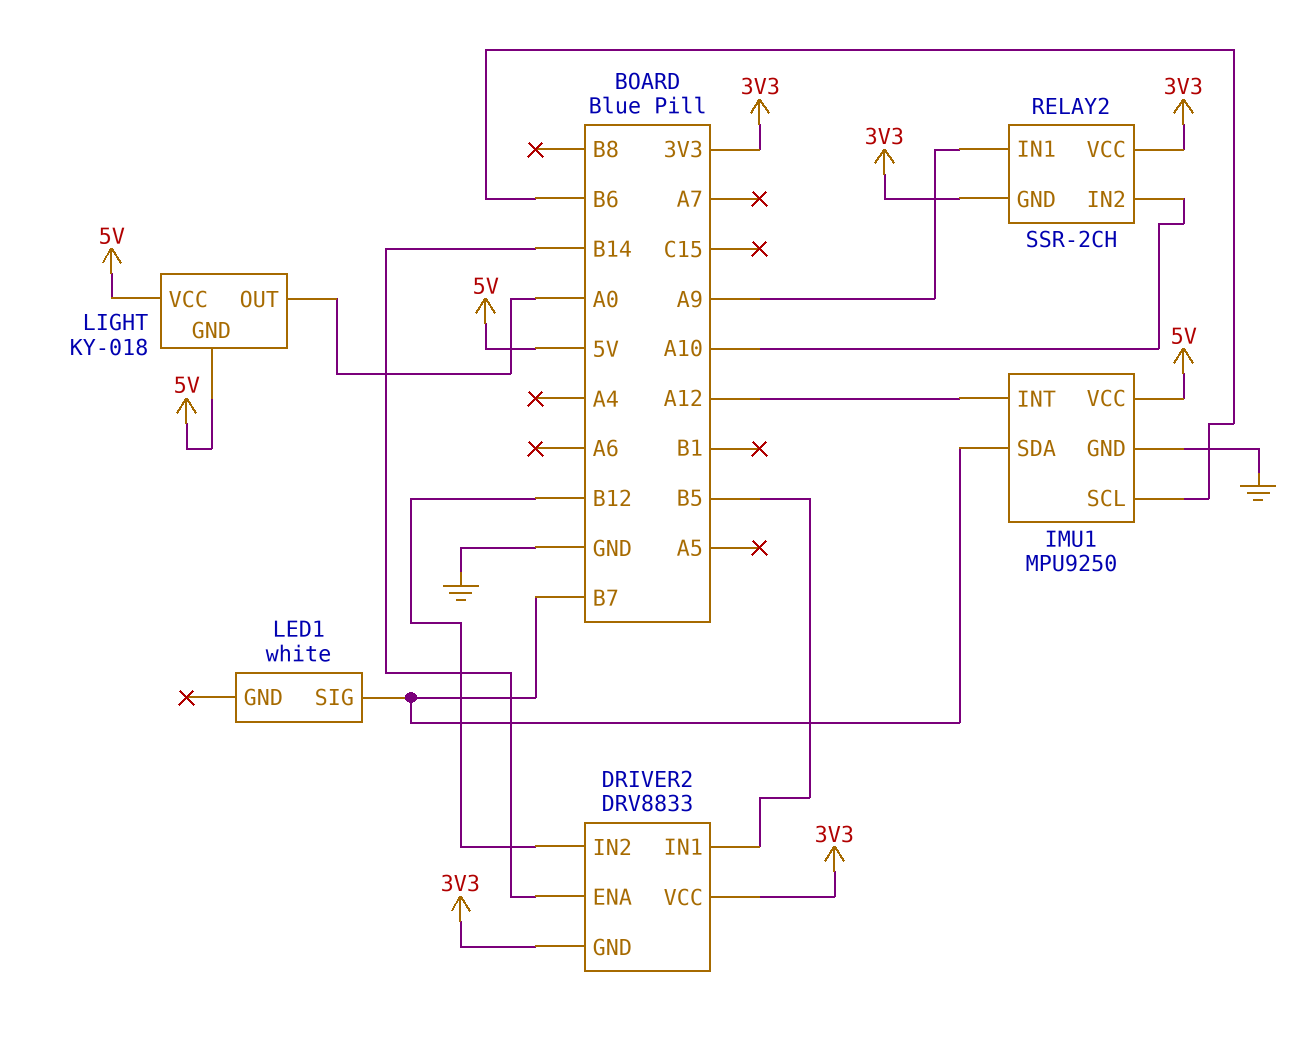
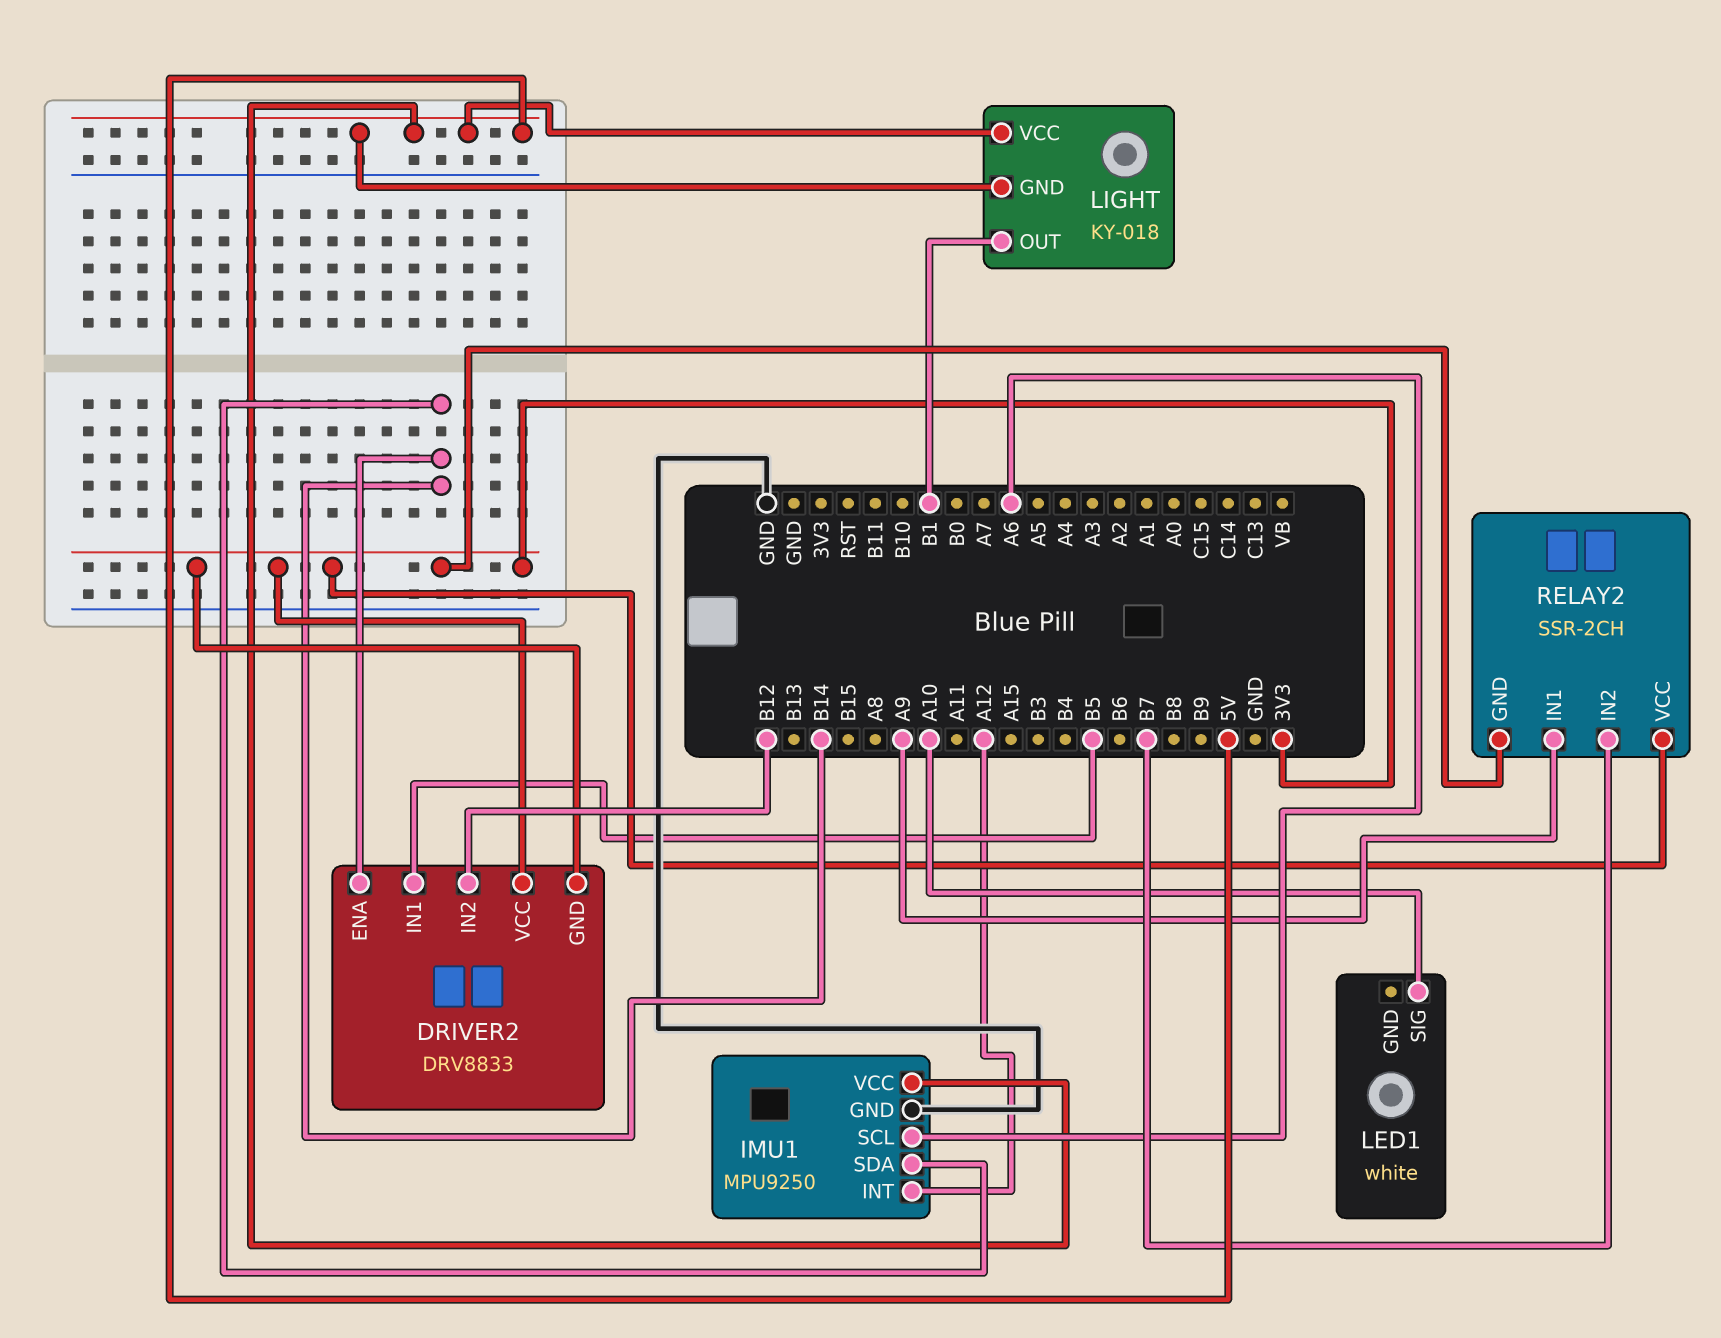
IMU1 pin SCL: B6 -> A6
IMU1 pin SDA: B7 -> B14
LED1 pin SIG: B7 -> A10
LIGHT pin OUT: A0 -> B1
RELAY2 pin IN2: A10 -> B7

